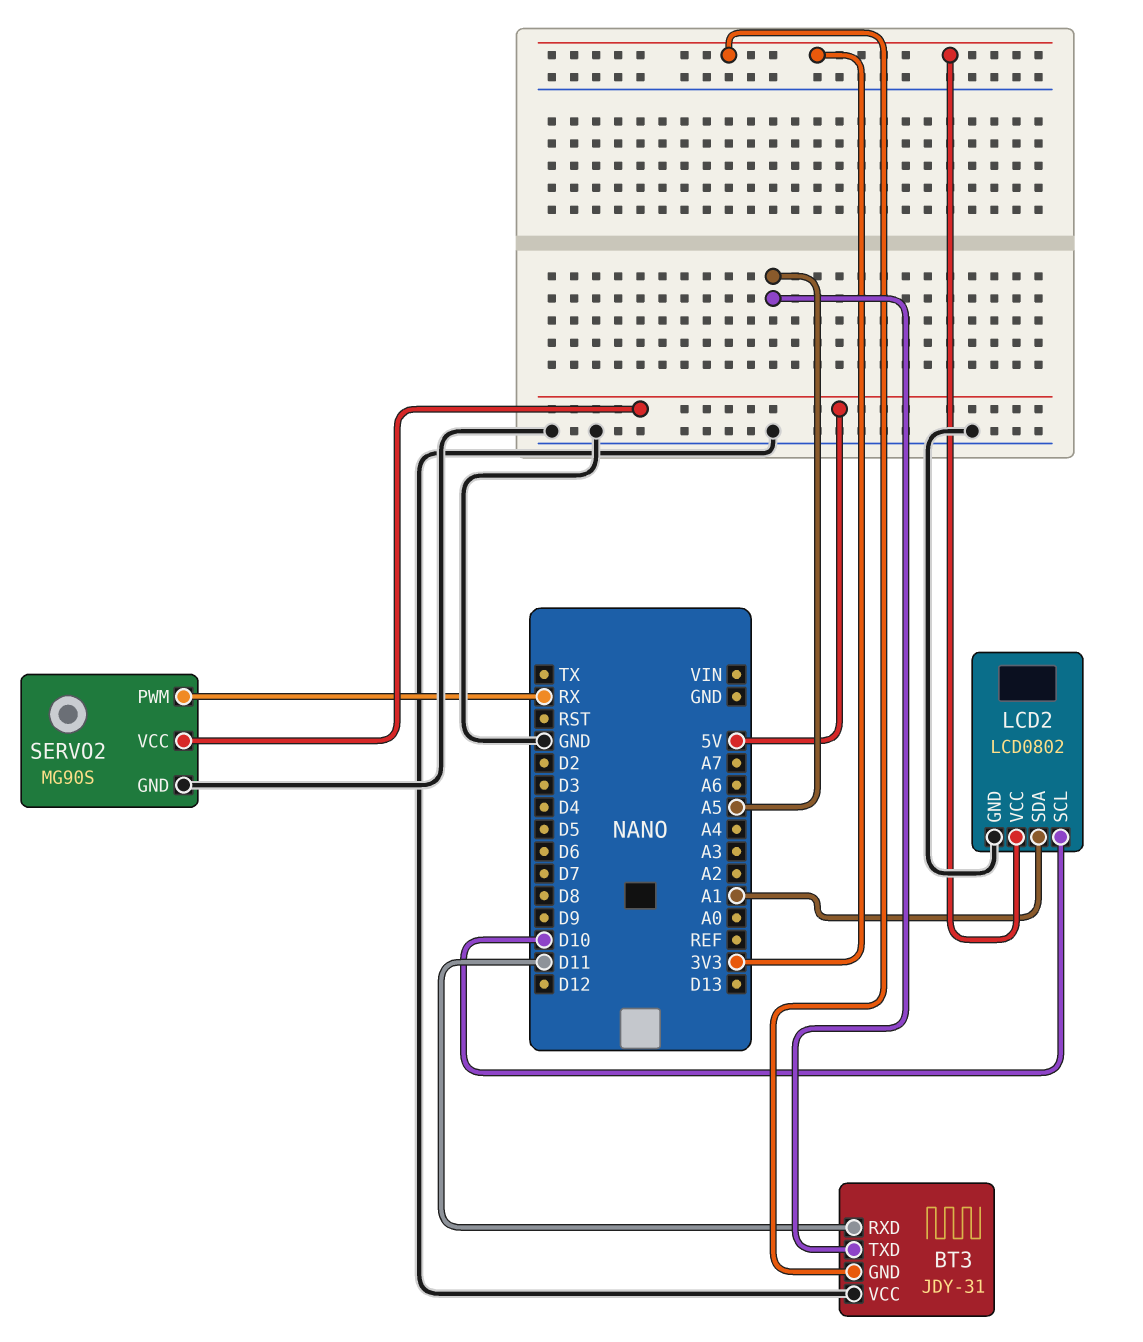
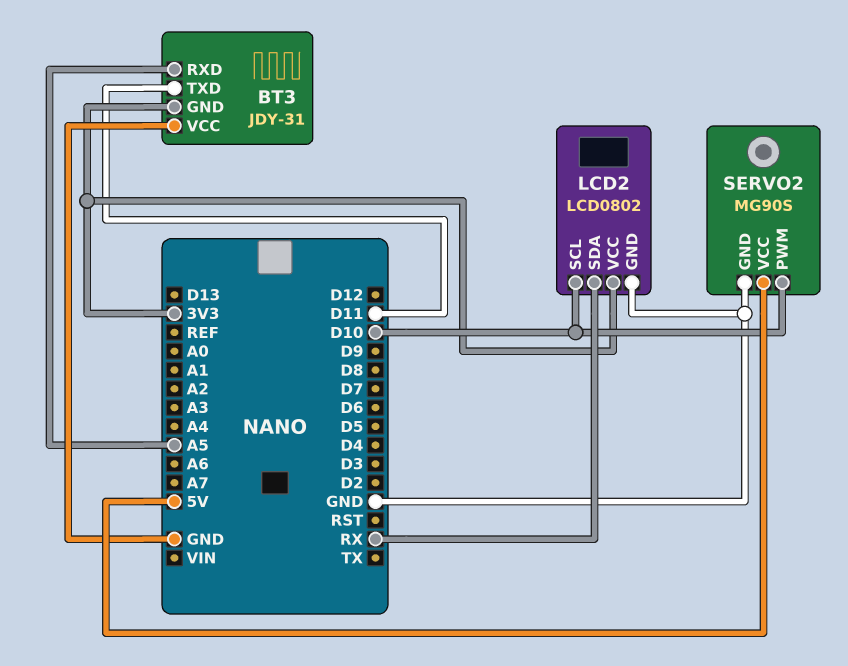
BT3 pin RXD: D11 -> A5
BT3 pin TXD: A5 -> D11
LCD2 pin SDA: A1 -> RX
SERVO2 pin PWM: RX -> D10

